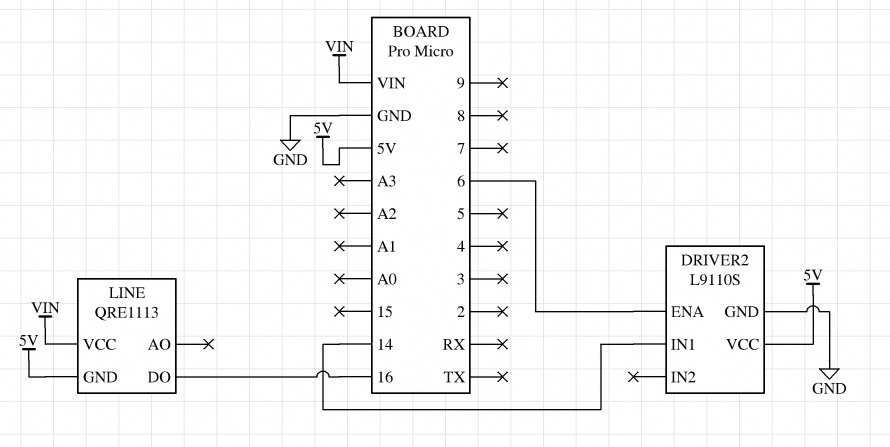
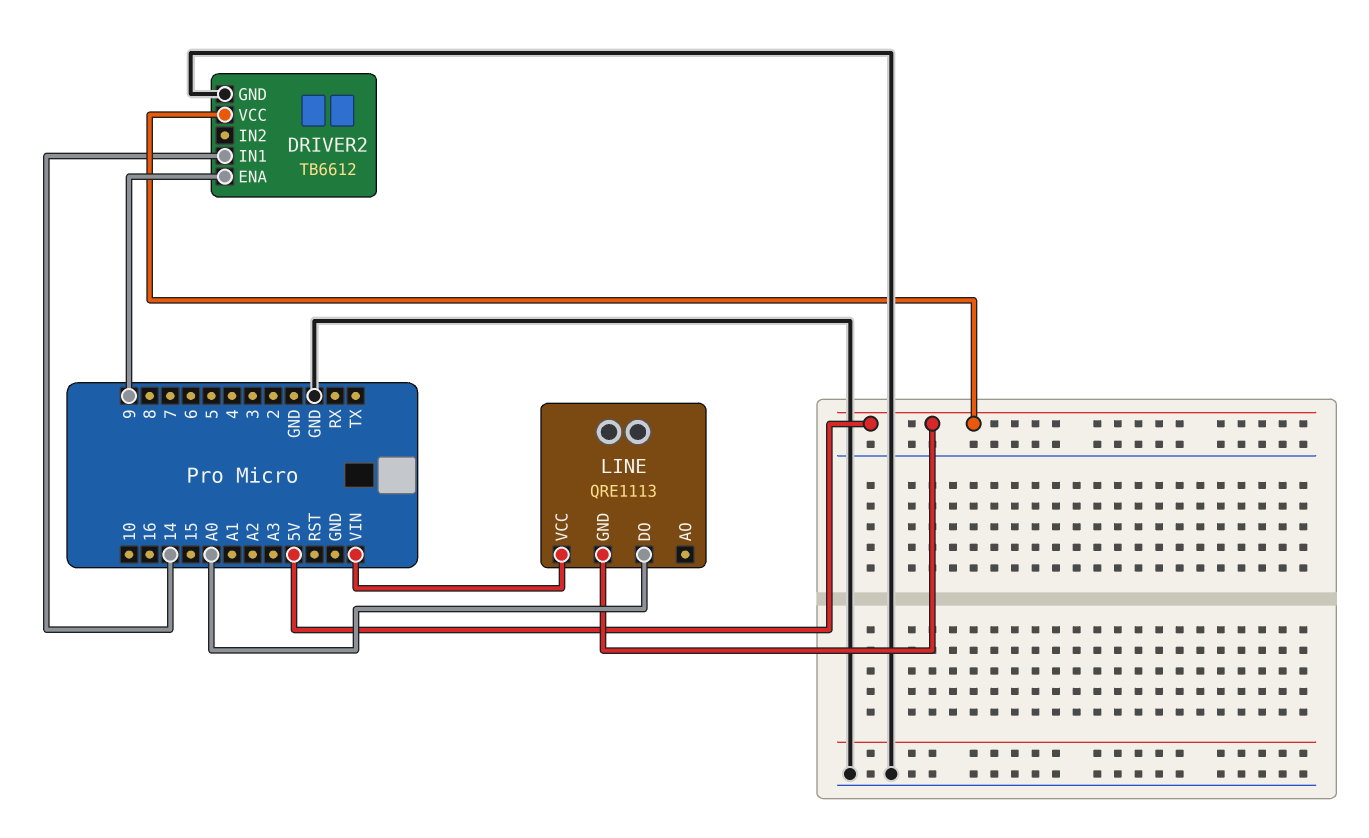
DRIVER2: L9110S -> TB6612
DRIVER2 pin ENA: 6 -> 9
LINE pin DO: 16 -> A0

